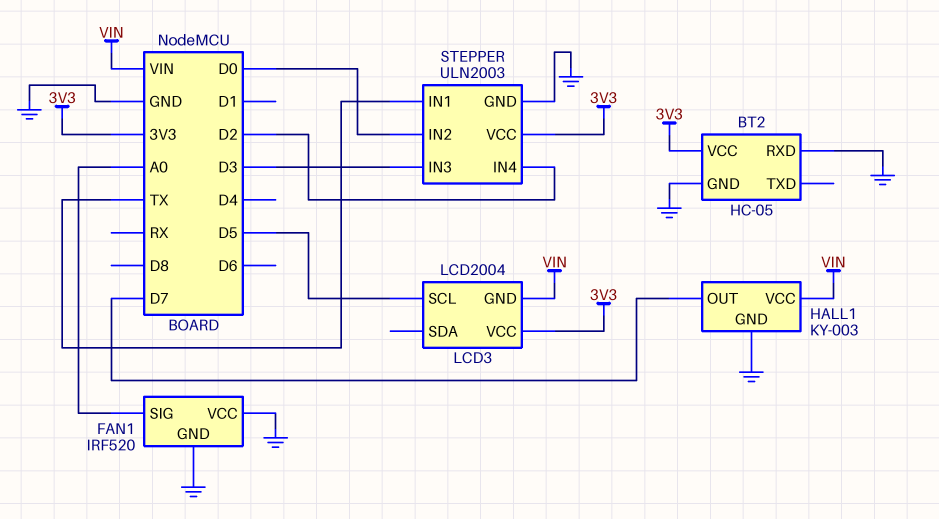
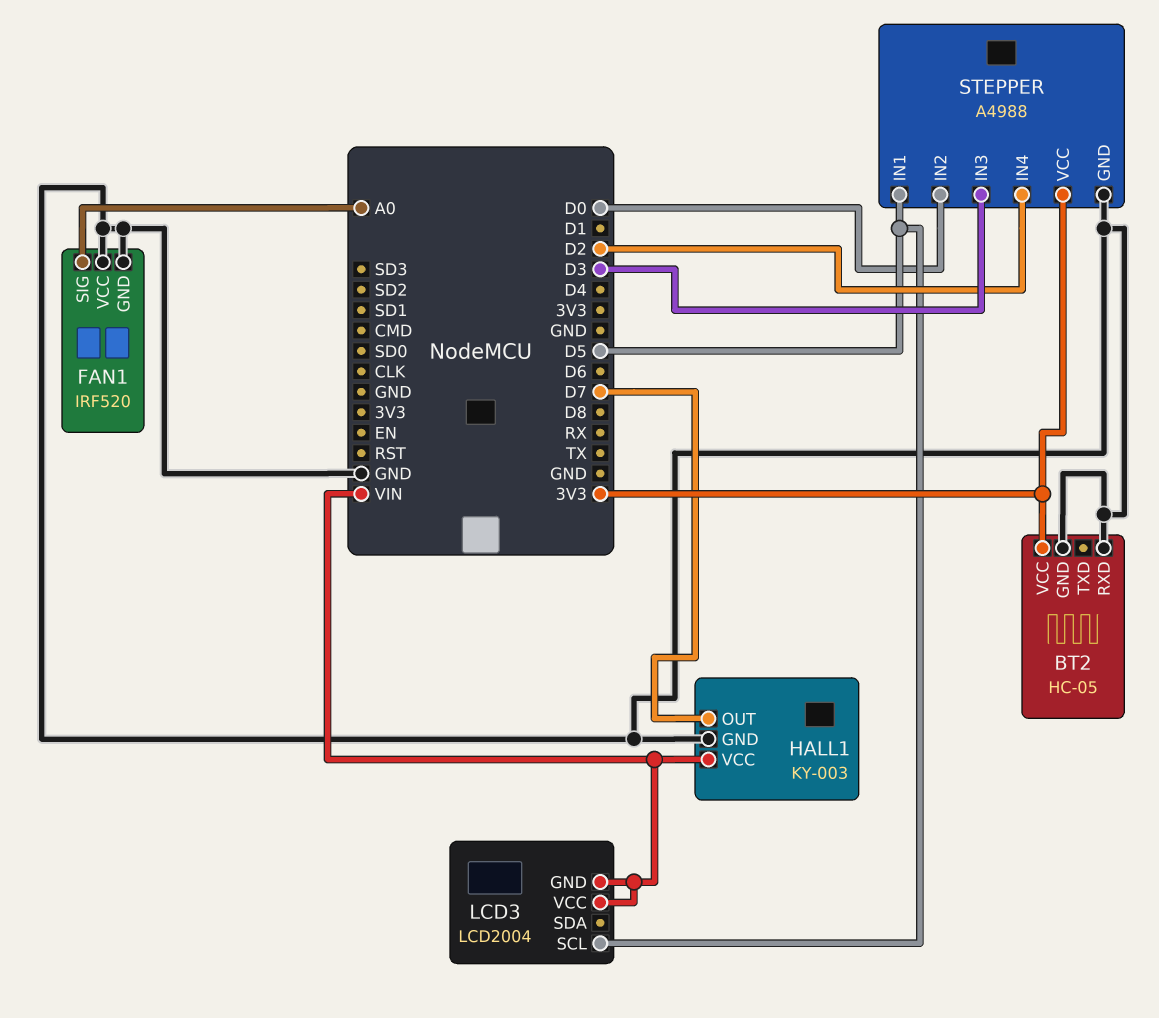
LCD3 pin VCC: 3V3 -> VIN
STEPPER: ULN2003 -> A4988
STEPPER pin IN1: TX -> D5

